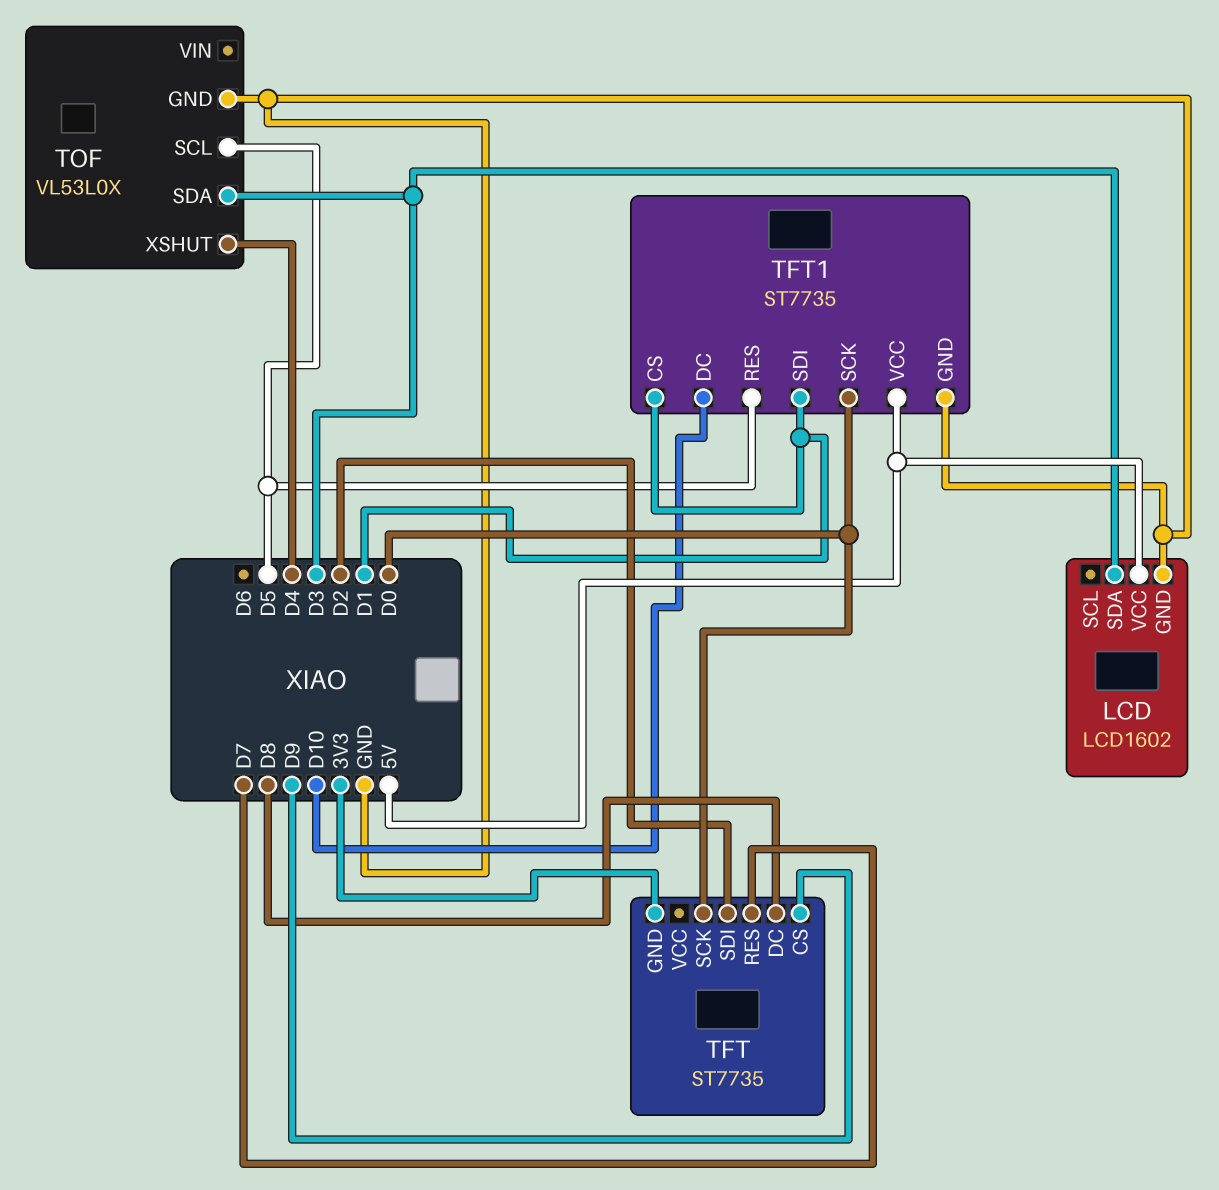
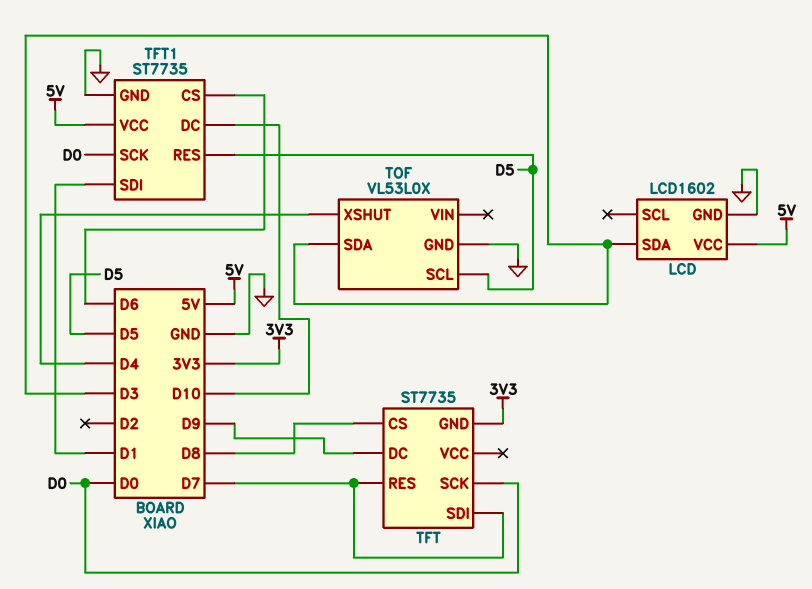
TFT pin CS: D9 -> D8
TFT pin DC: D8 -> D9
TFT pin SDI: D2 -> D7
TFT1 pin CS: D1 -> D6

